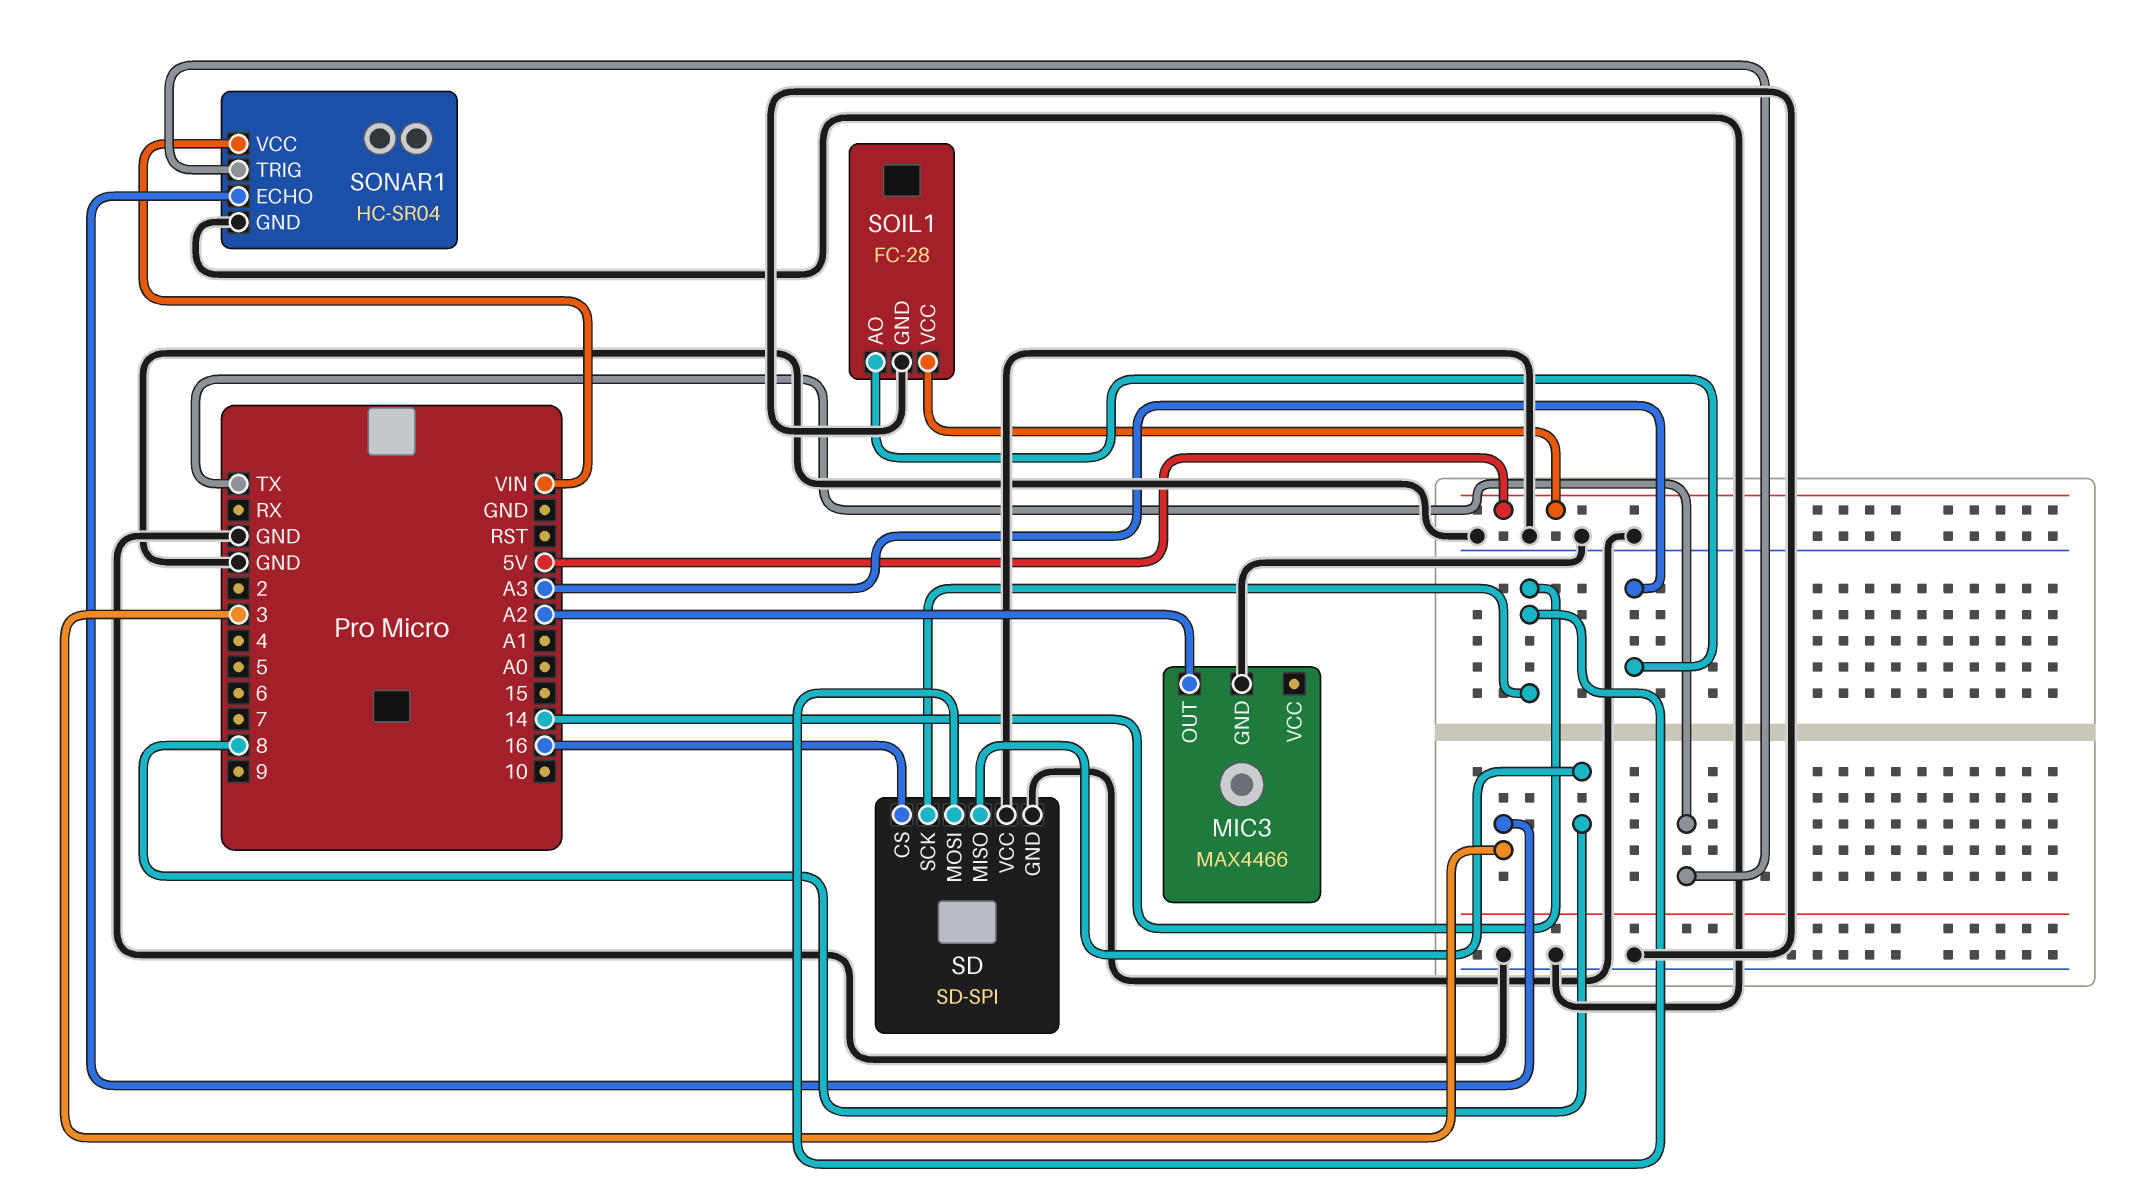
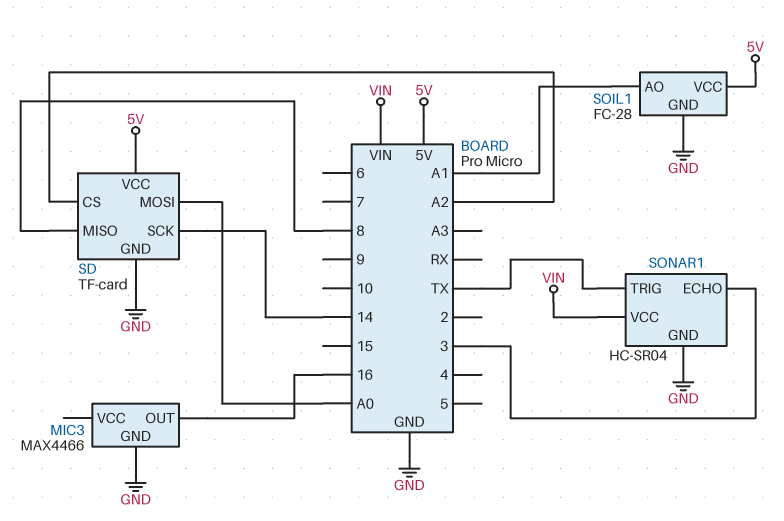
MIC3 pin OUT: A2 -> 16
SD: SD-SPI -> TF-card
SD pin CS: 16 -> A2
SD pin MOSI: 14 -> A0
SD pin VCC: GND -> 5V
SOIL1 pin AO: A3 -> A1

